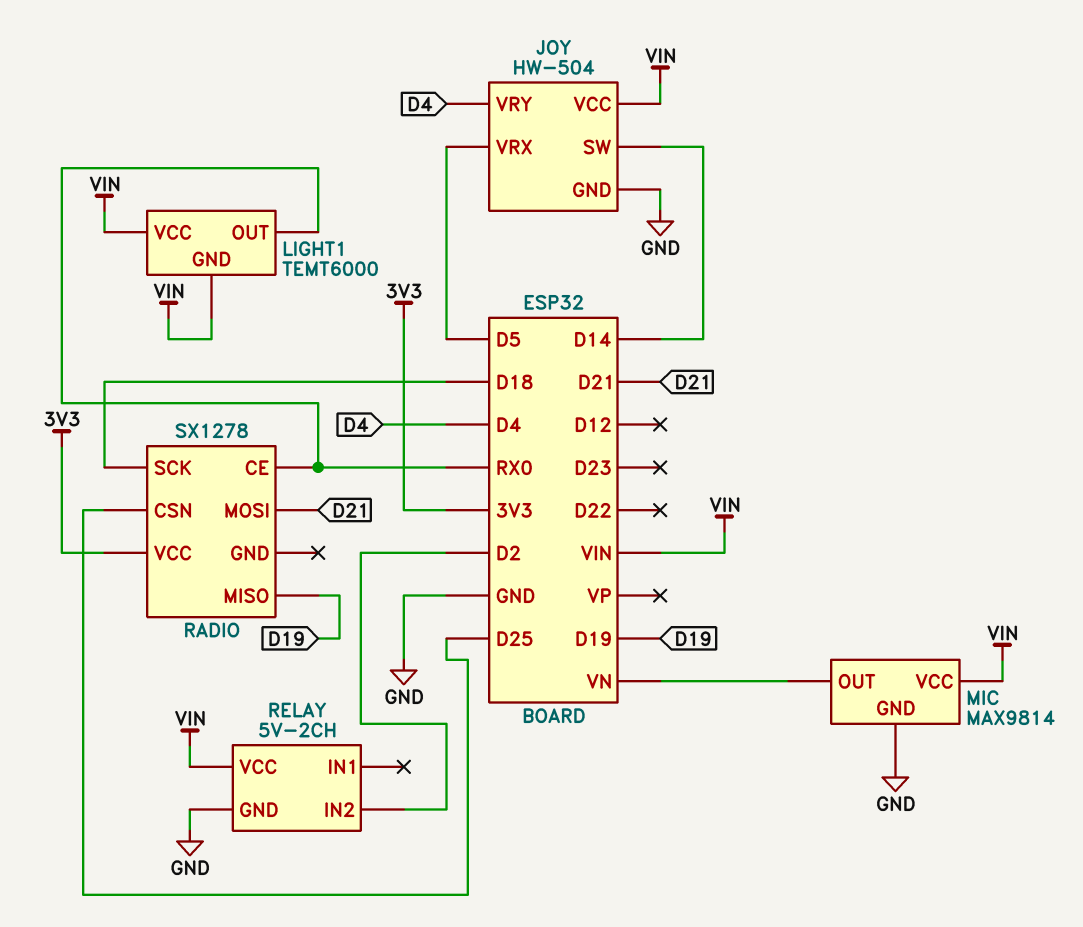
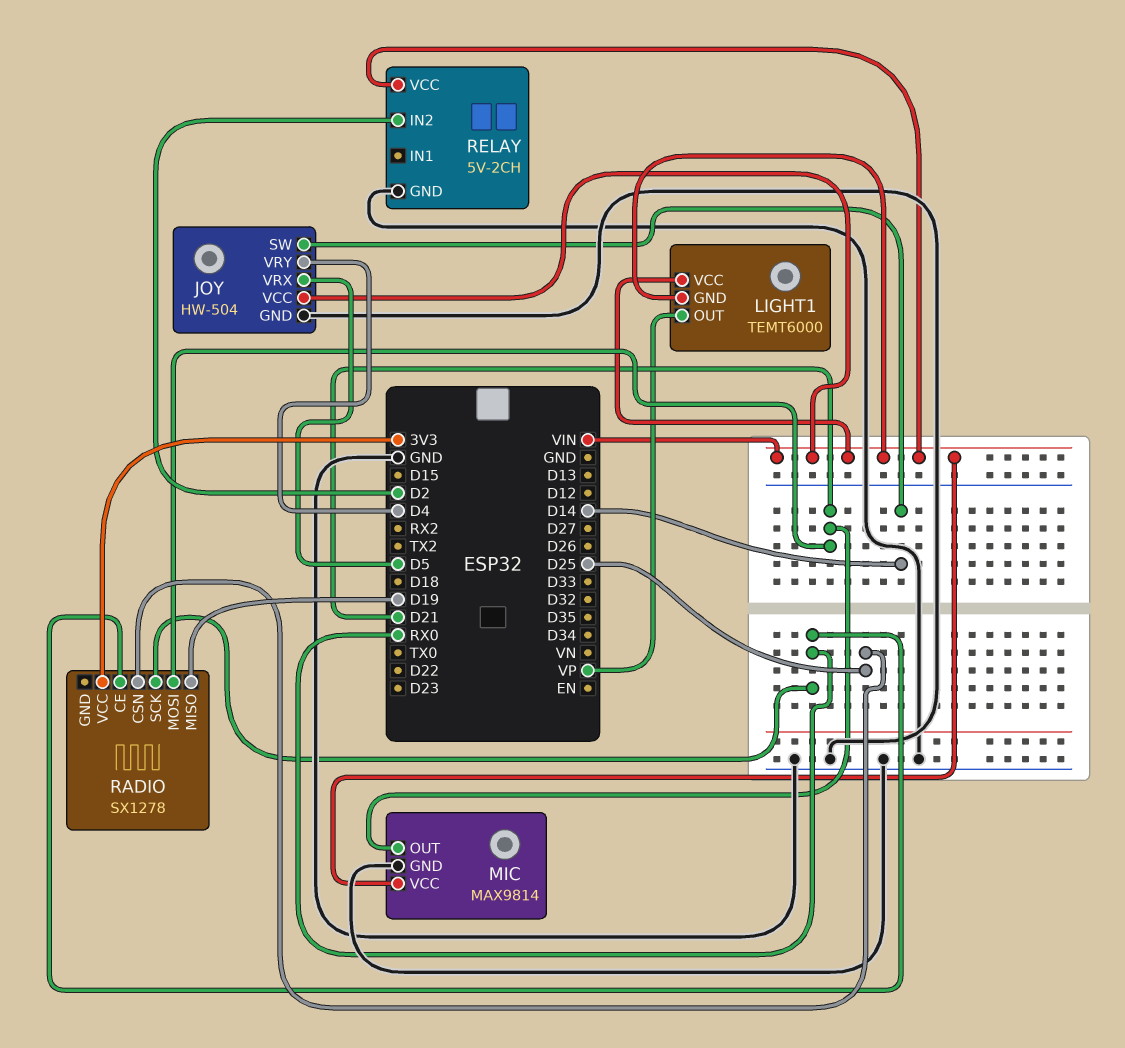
LIGHT1 pin OUT: RX0 -> VP
MIC pin OUT: VN -> D21
RADIO pin SCK: D18 -> RX0

